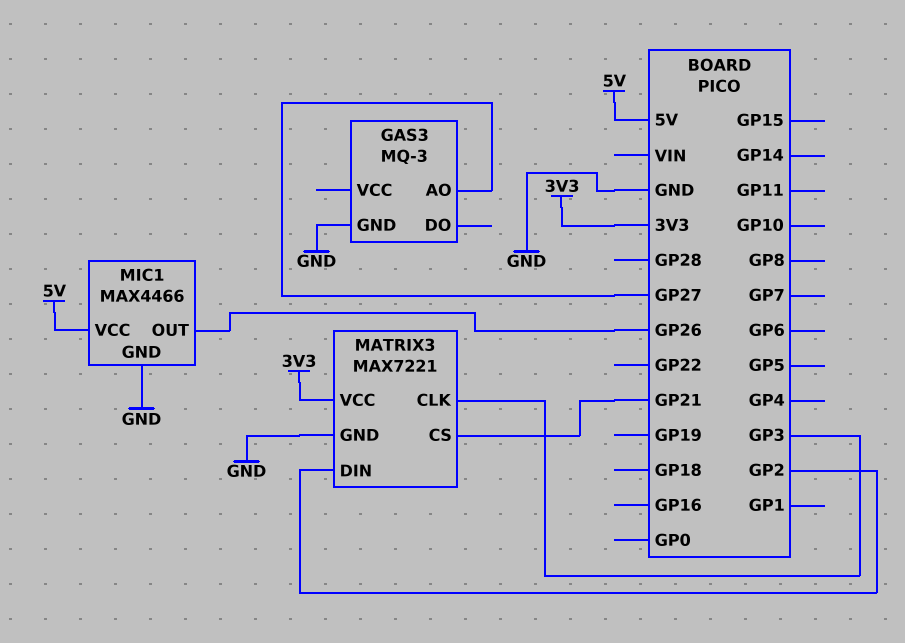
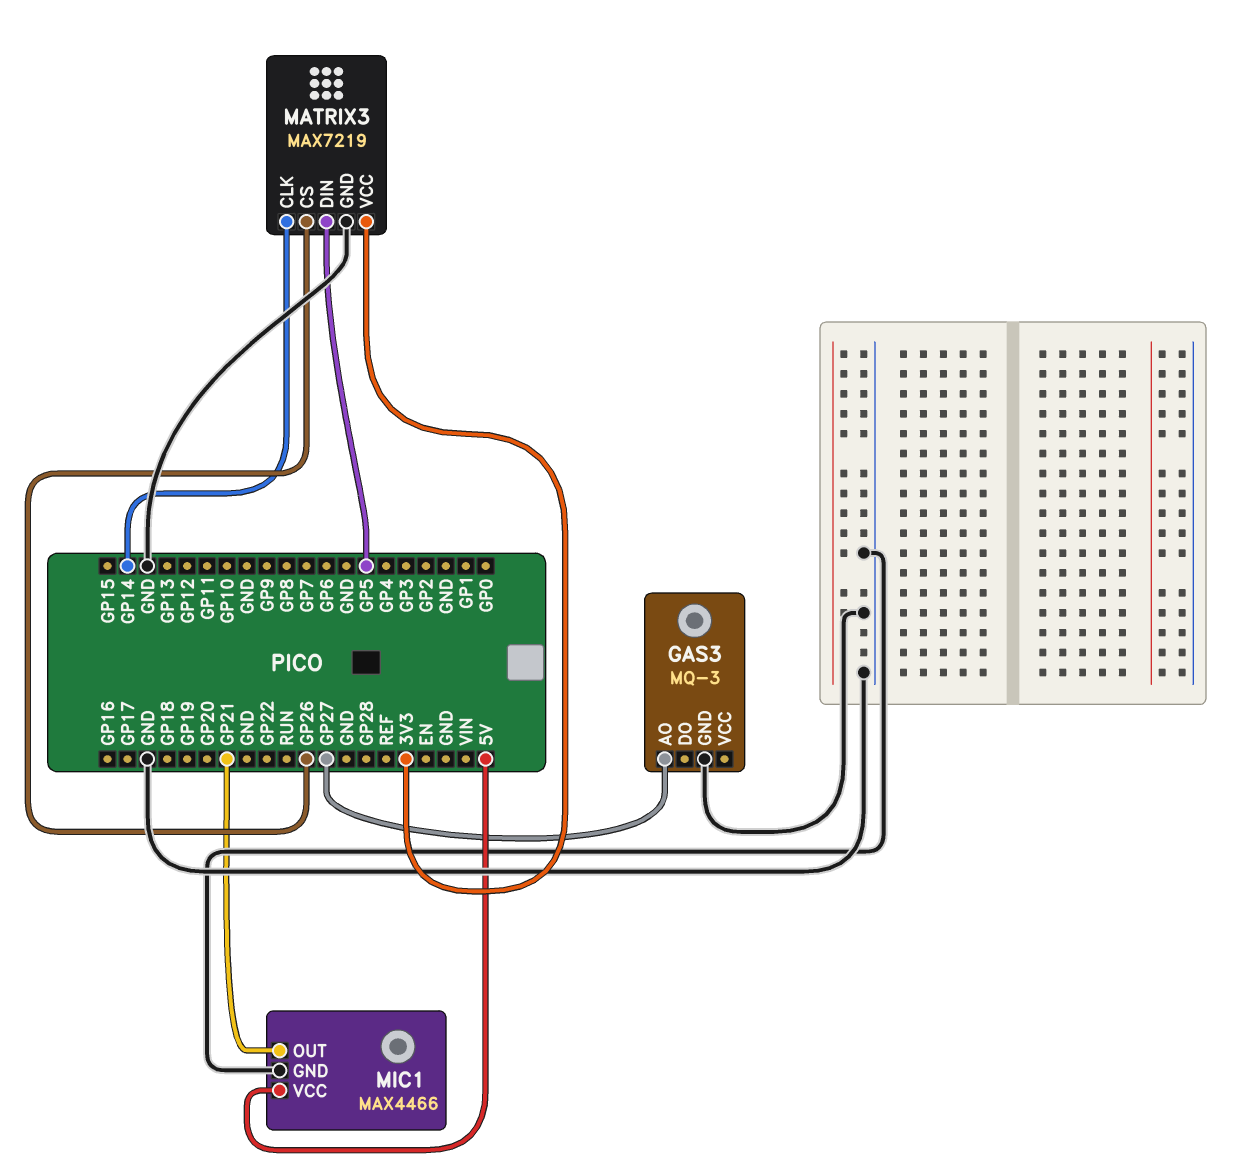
MATRIX3: MAX7221 -> MAX7219
MATRIX3 pin CLK: GP3 -> GP14
MATRIX3 pin CS: GP21 -> GP26
MATRIX3 pin DIN: GP2 -> GP5
MIC1 pin OUT: GP26 -> GP21

